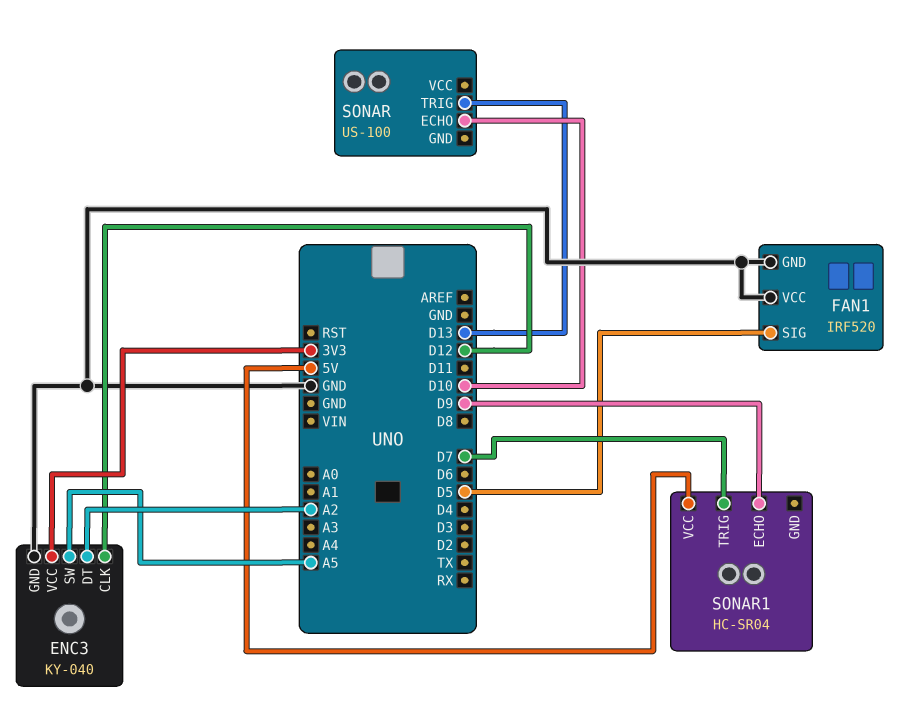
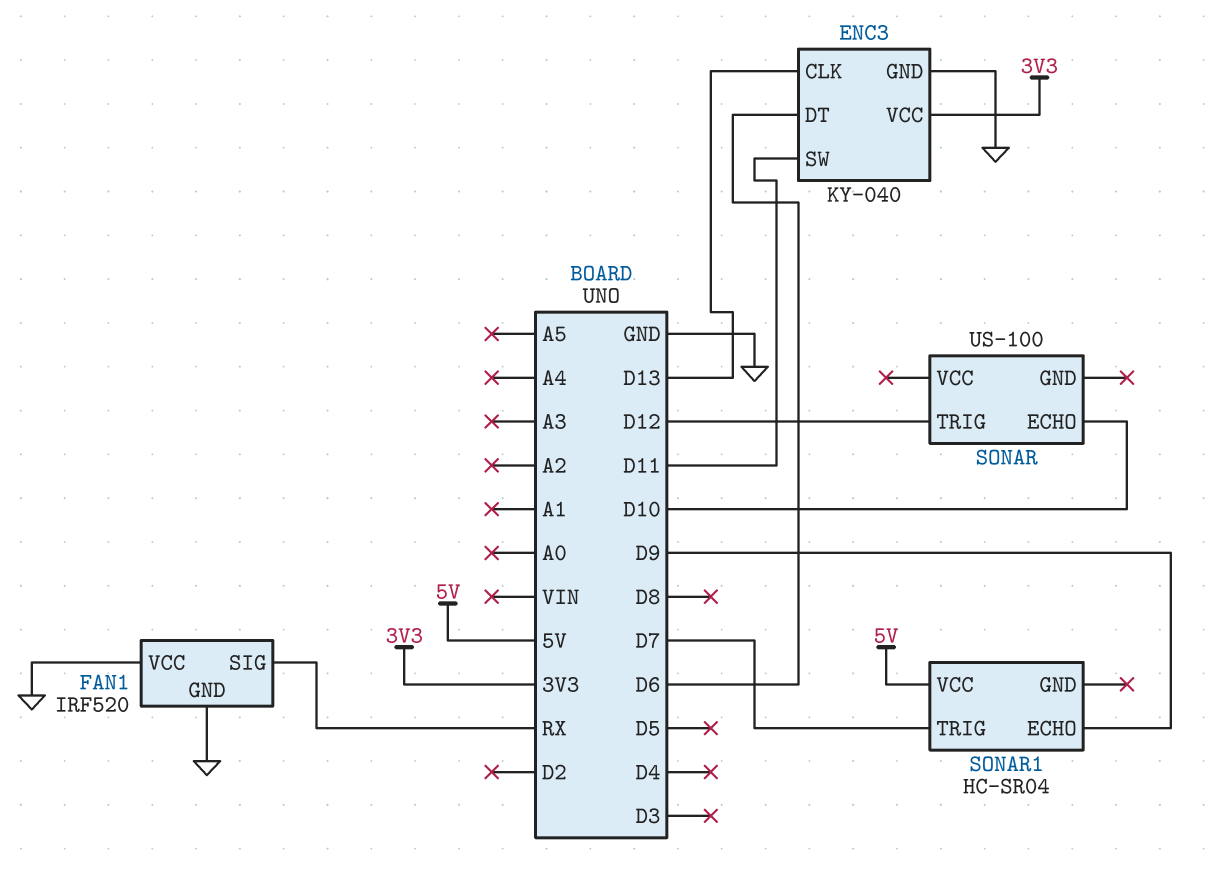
ENC3 pin CLK: D12 -> D13
ENC3 pin DT: A2 -> D6
ENC3 pin SW: A5 -> D11
FAN1 pin SIG: D5 -> RX
SONAR pin TRIG: D13 -> D12

